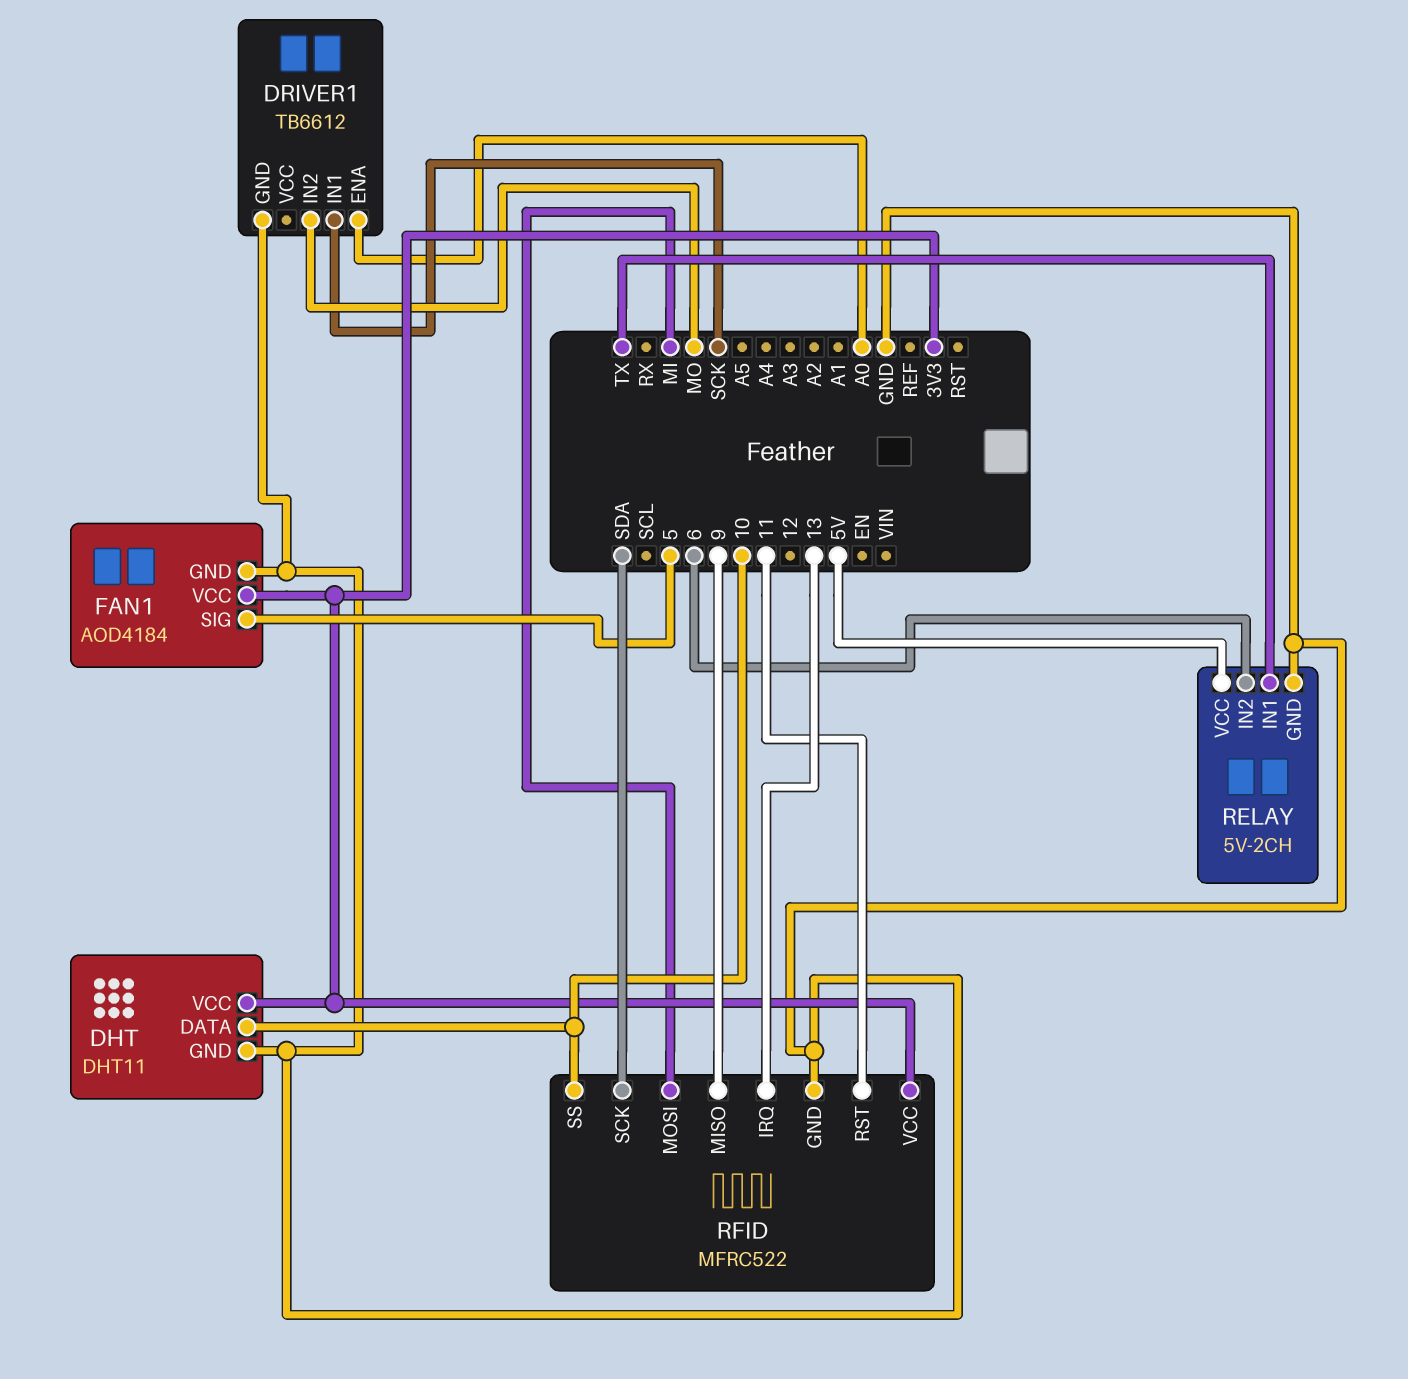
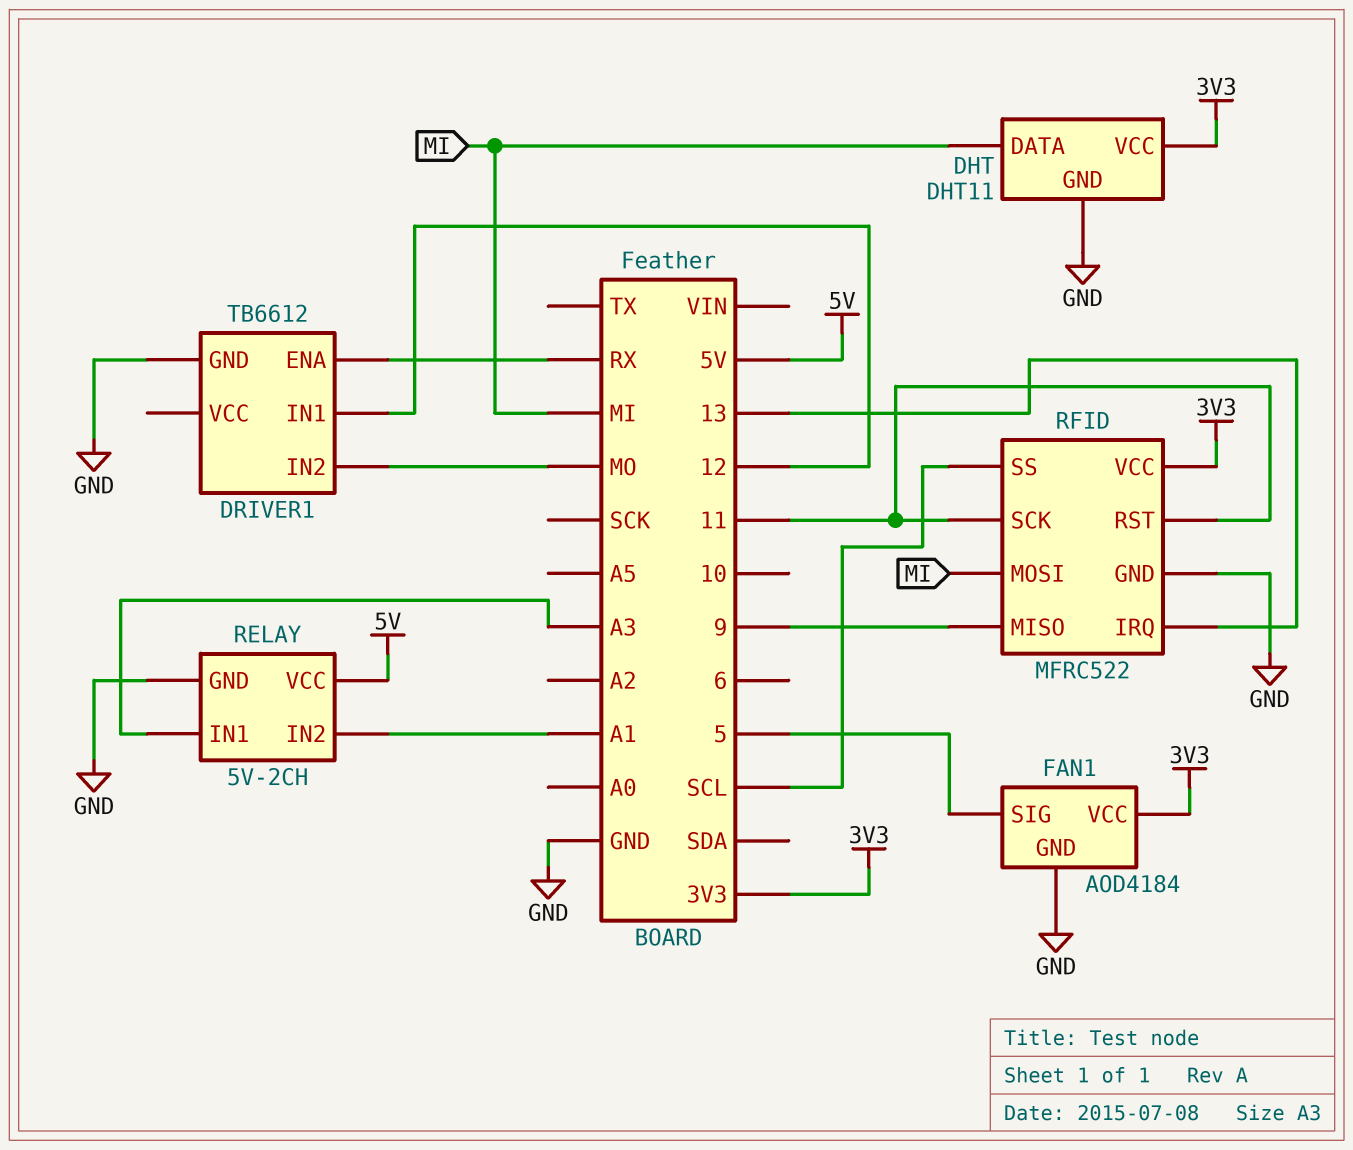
DHT pin DATA: 10 -> MI
DRIVER1 pin ENA: A0 -> RX
DRIVER1 pin IN1: SCK -> 12
RELAY pin IN1: TX -> A3
RELAY pin IN2: 6 -> A1
RFID pin SCK: SDA -> 11
RFID pin SS: 10 -> SCL

